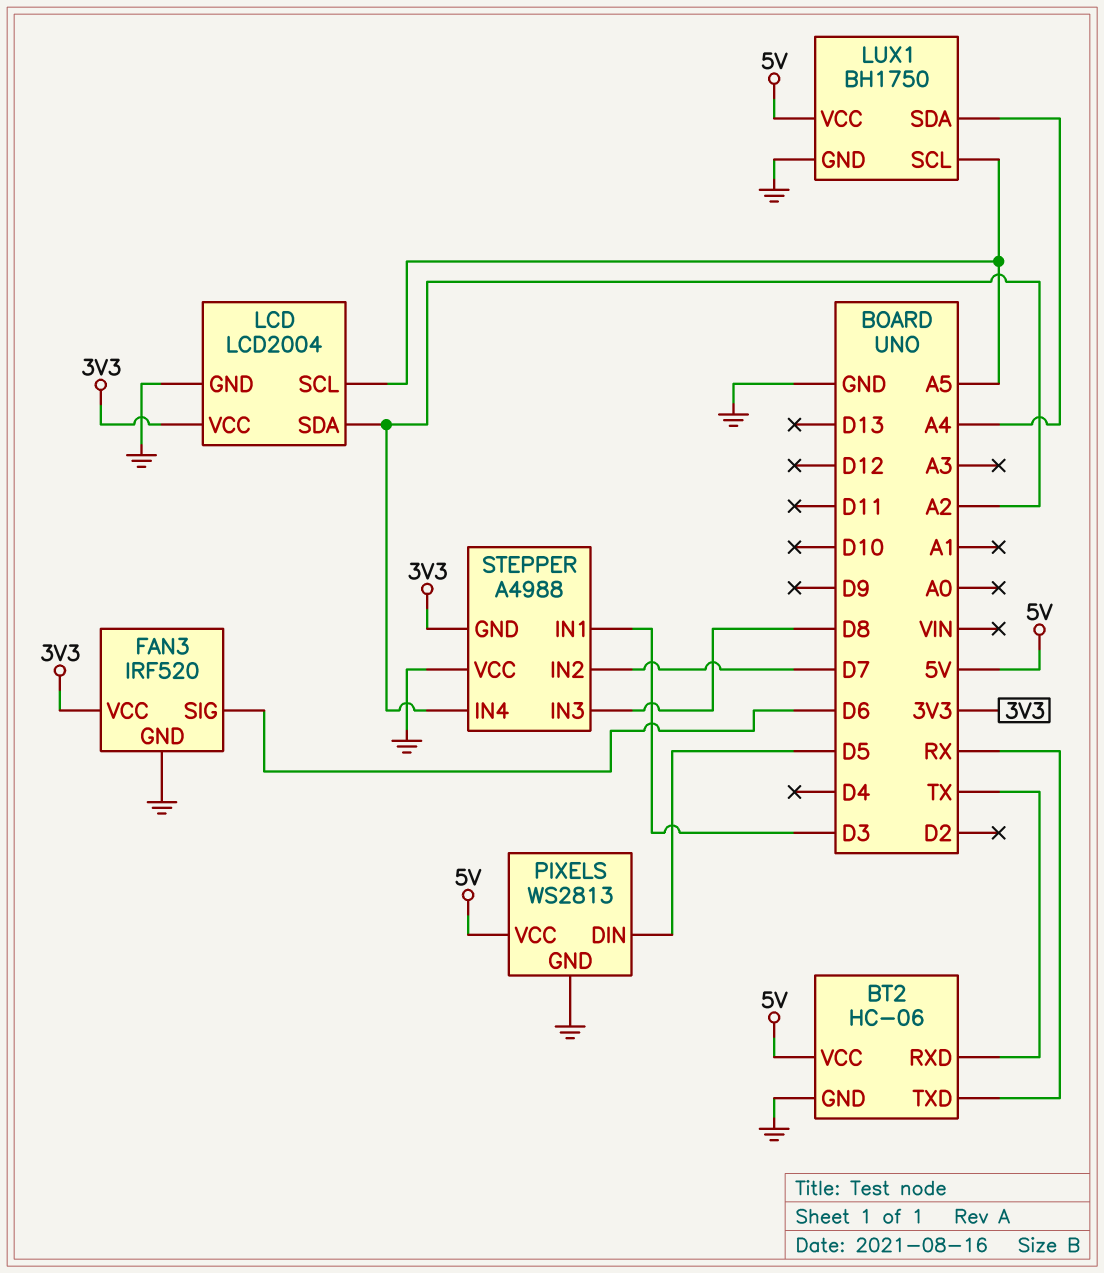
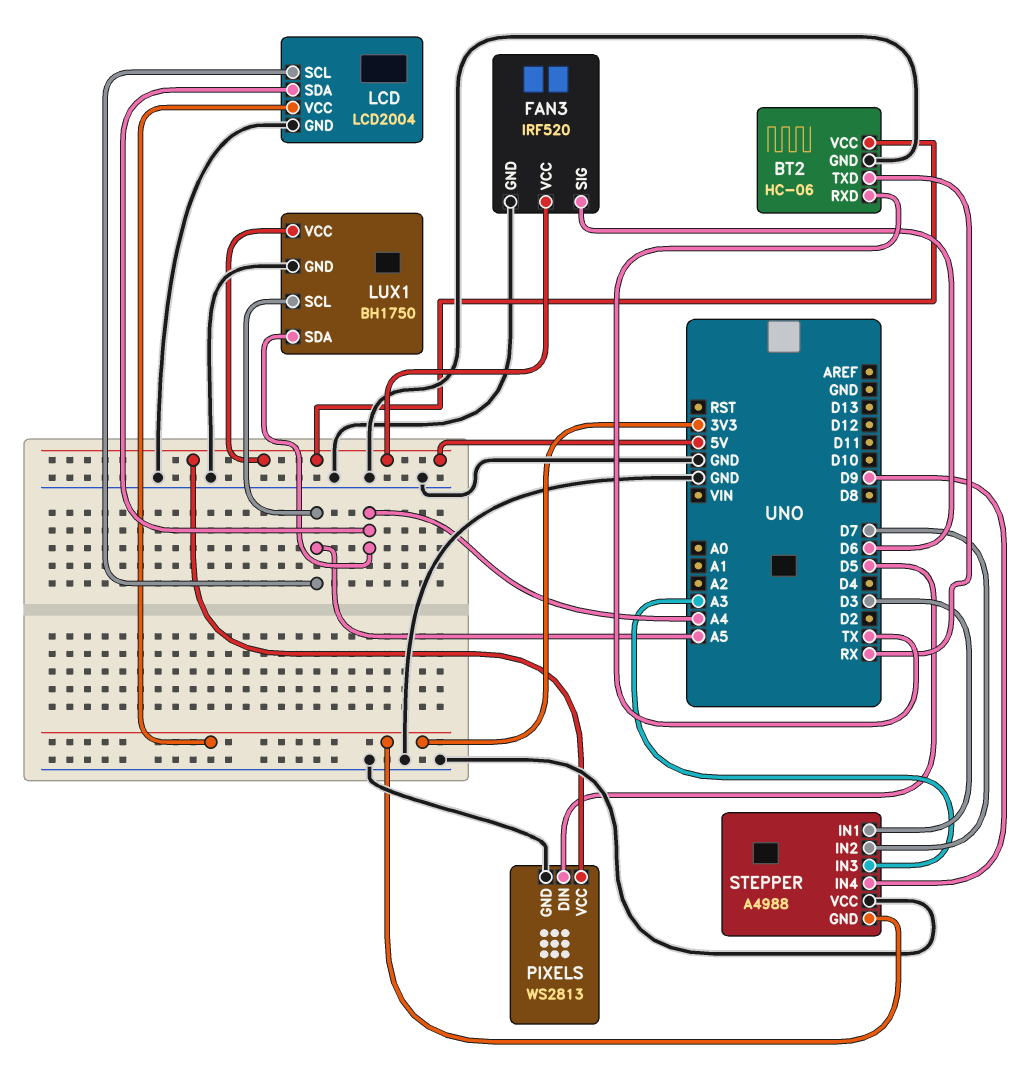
FAN3 pin VCC: 3V3 -> 5V
LCD pin SDA: A2 -> A4
STEPPER pin IN3: D8 -> A3
STEPPER pin IN4: A2 -> D9

